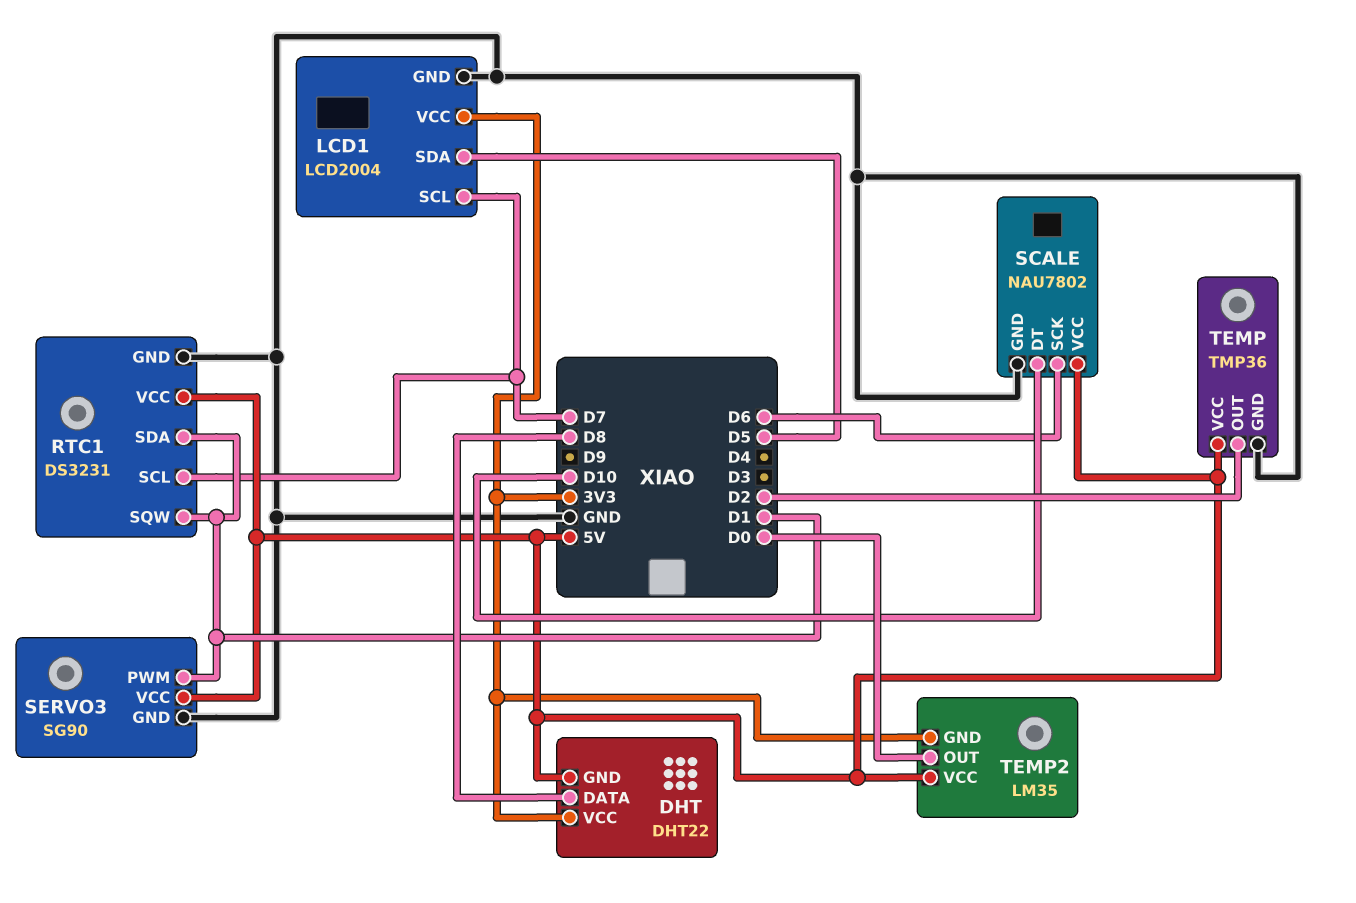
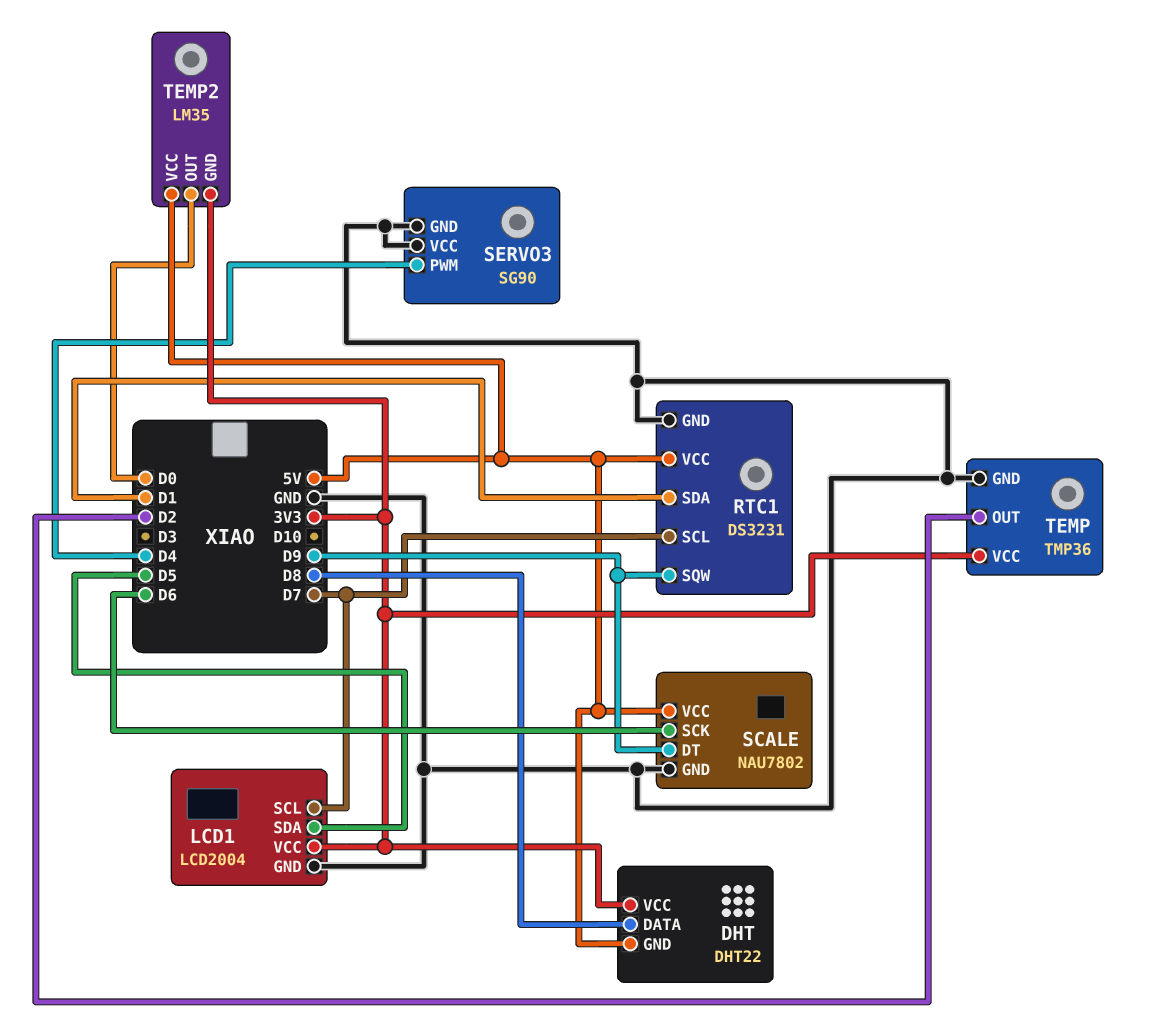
RTC1 pin SQW: D1 -> D9
SCALE pin DT: D10 -> D9
SERVO3 pin PWM: D1 -> D4
SERVO3 pin VCC: 5V -> GND
TEMP pin VCC: 5V -> 3V3

